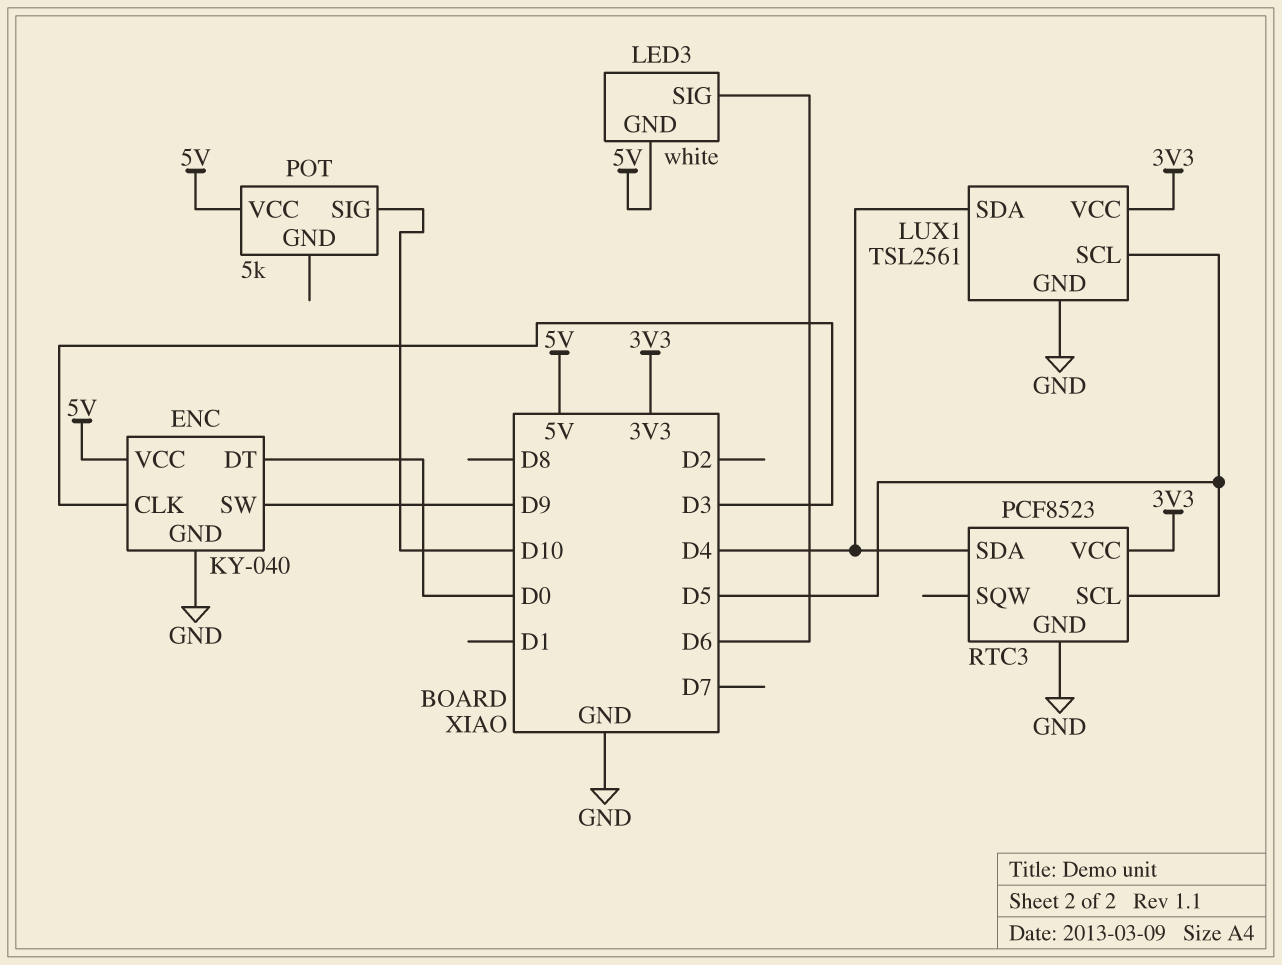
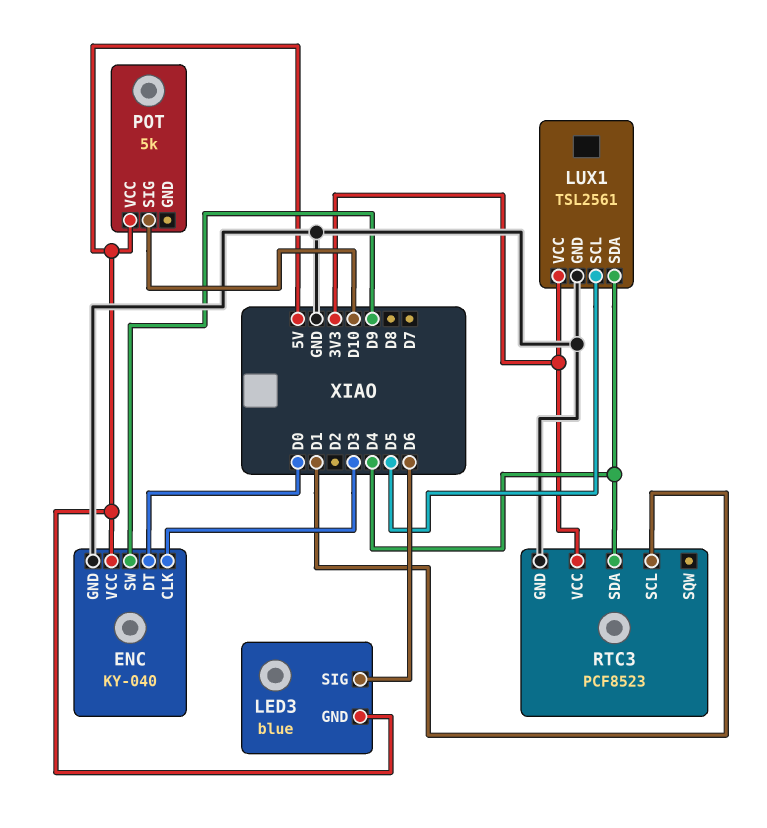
LED3: white -> blue
RTC3 pin SCL: D5 -> D1

